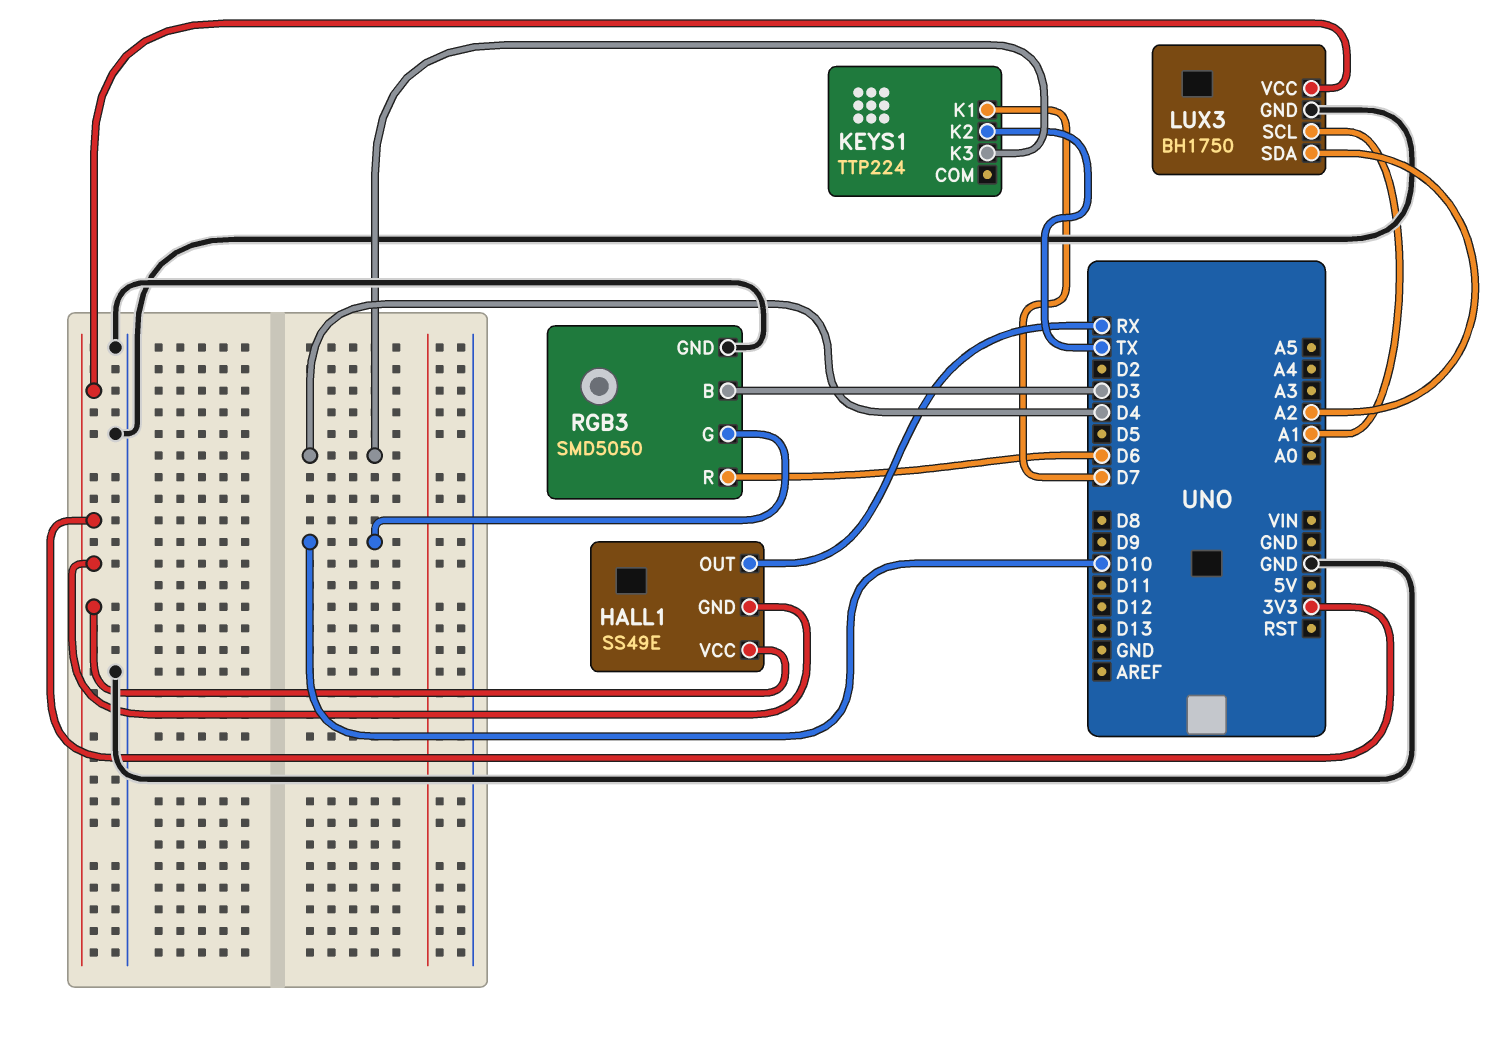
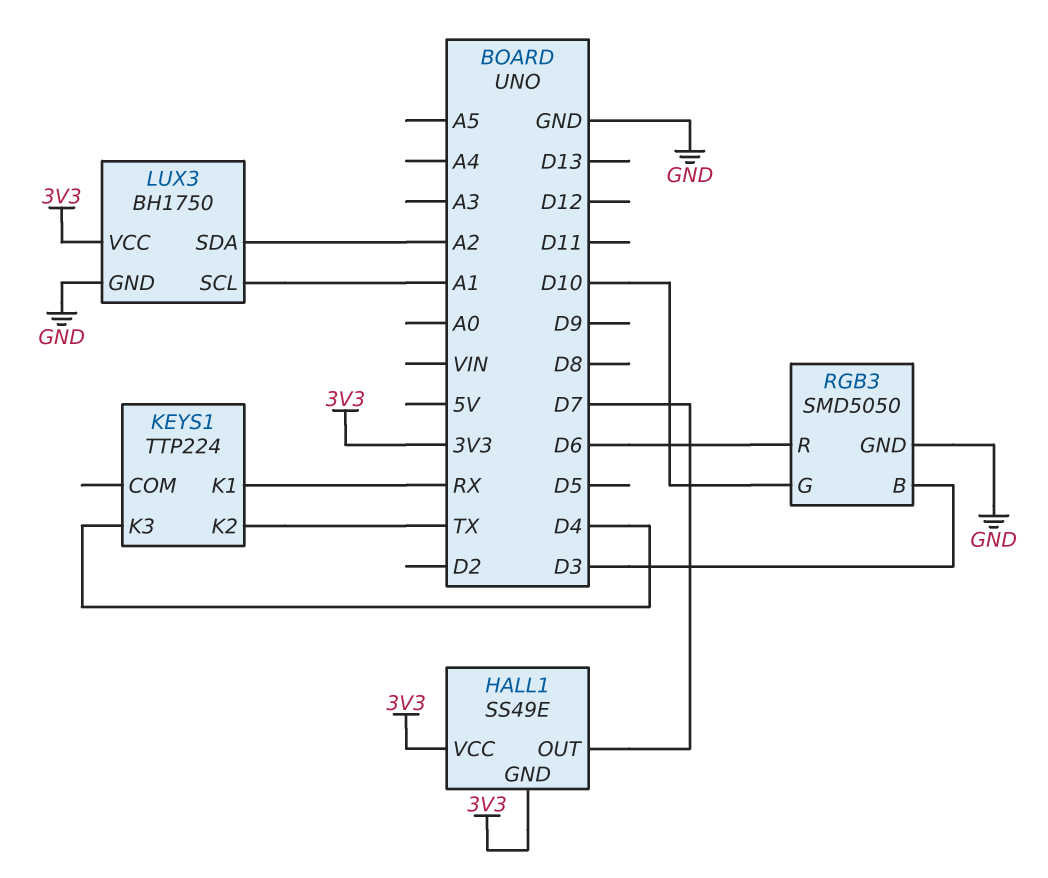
HALL1 pin OUT: RX -> D7
KEYS1 pin K1: D7 -> RX

